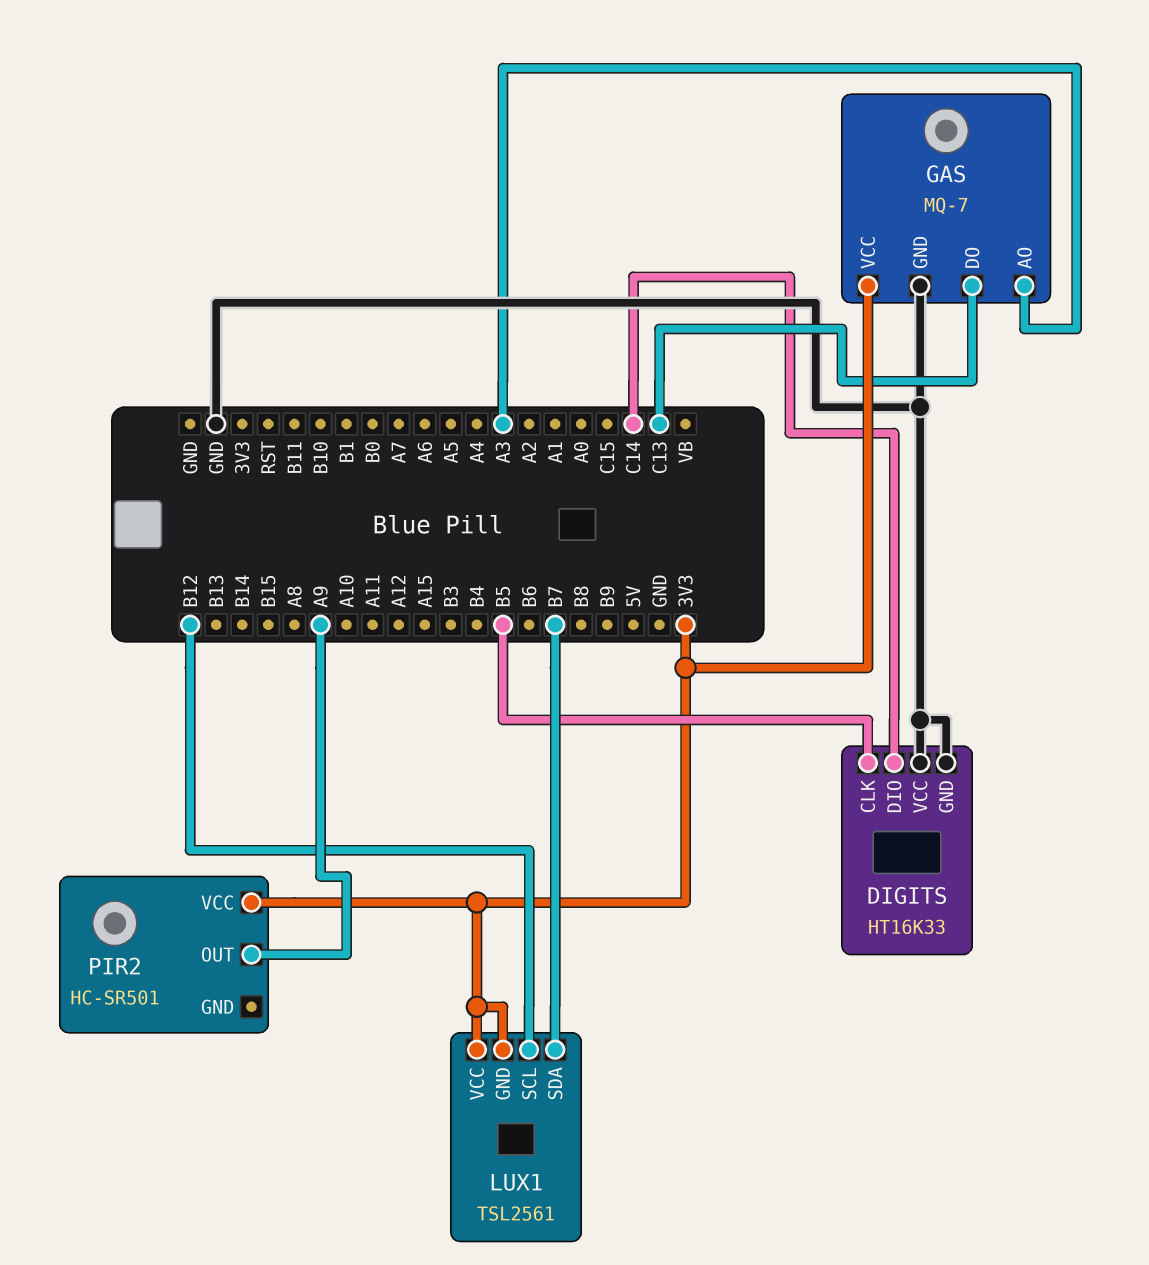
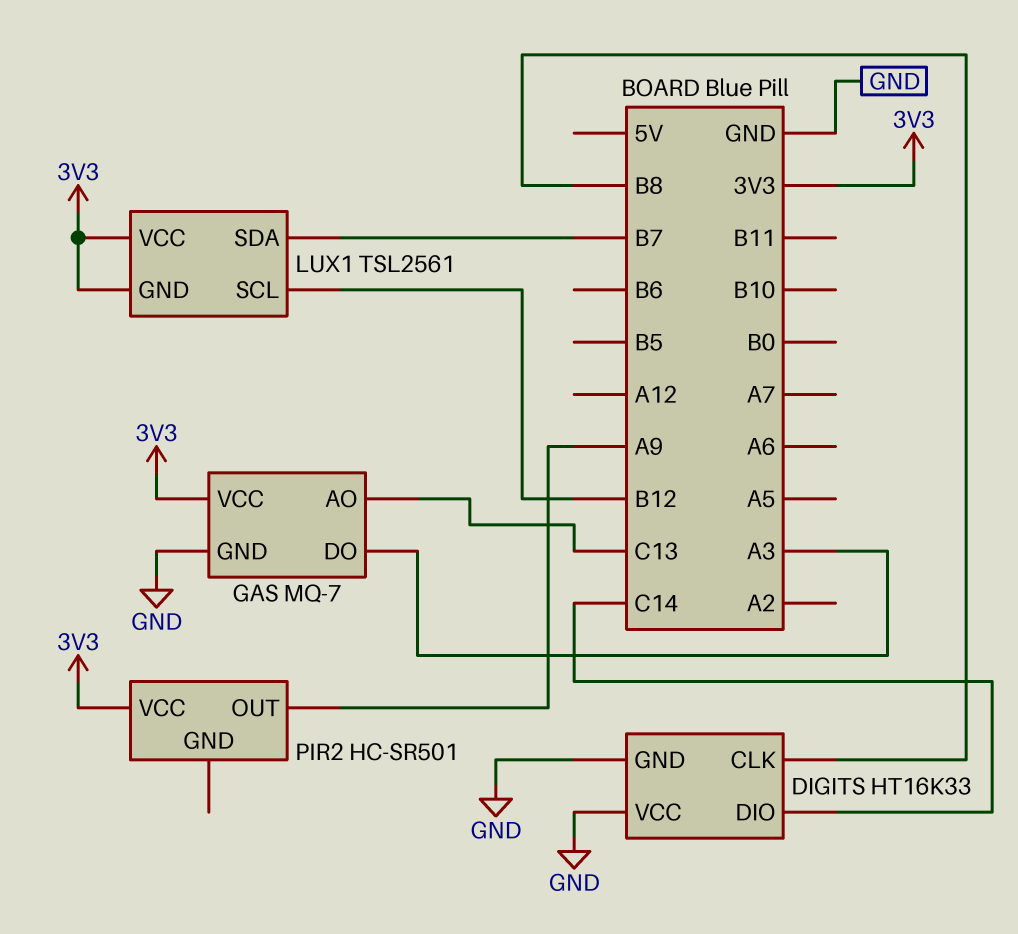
DIGITS pin CLK: B5 -> B8
GAS pin AO: A3 -> C13
GAS pin DO: C13 -> A3

